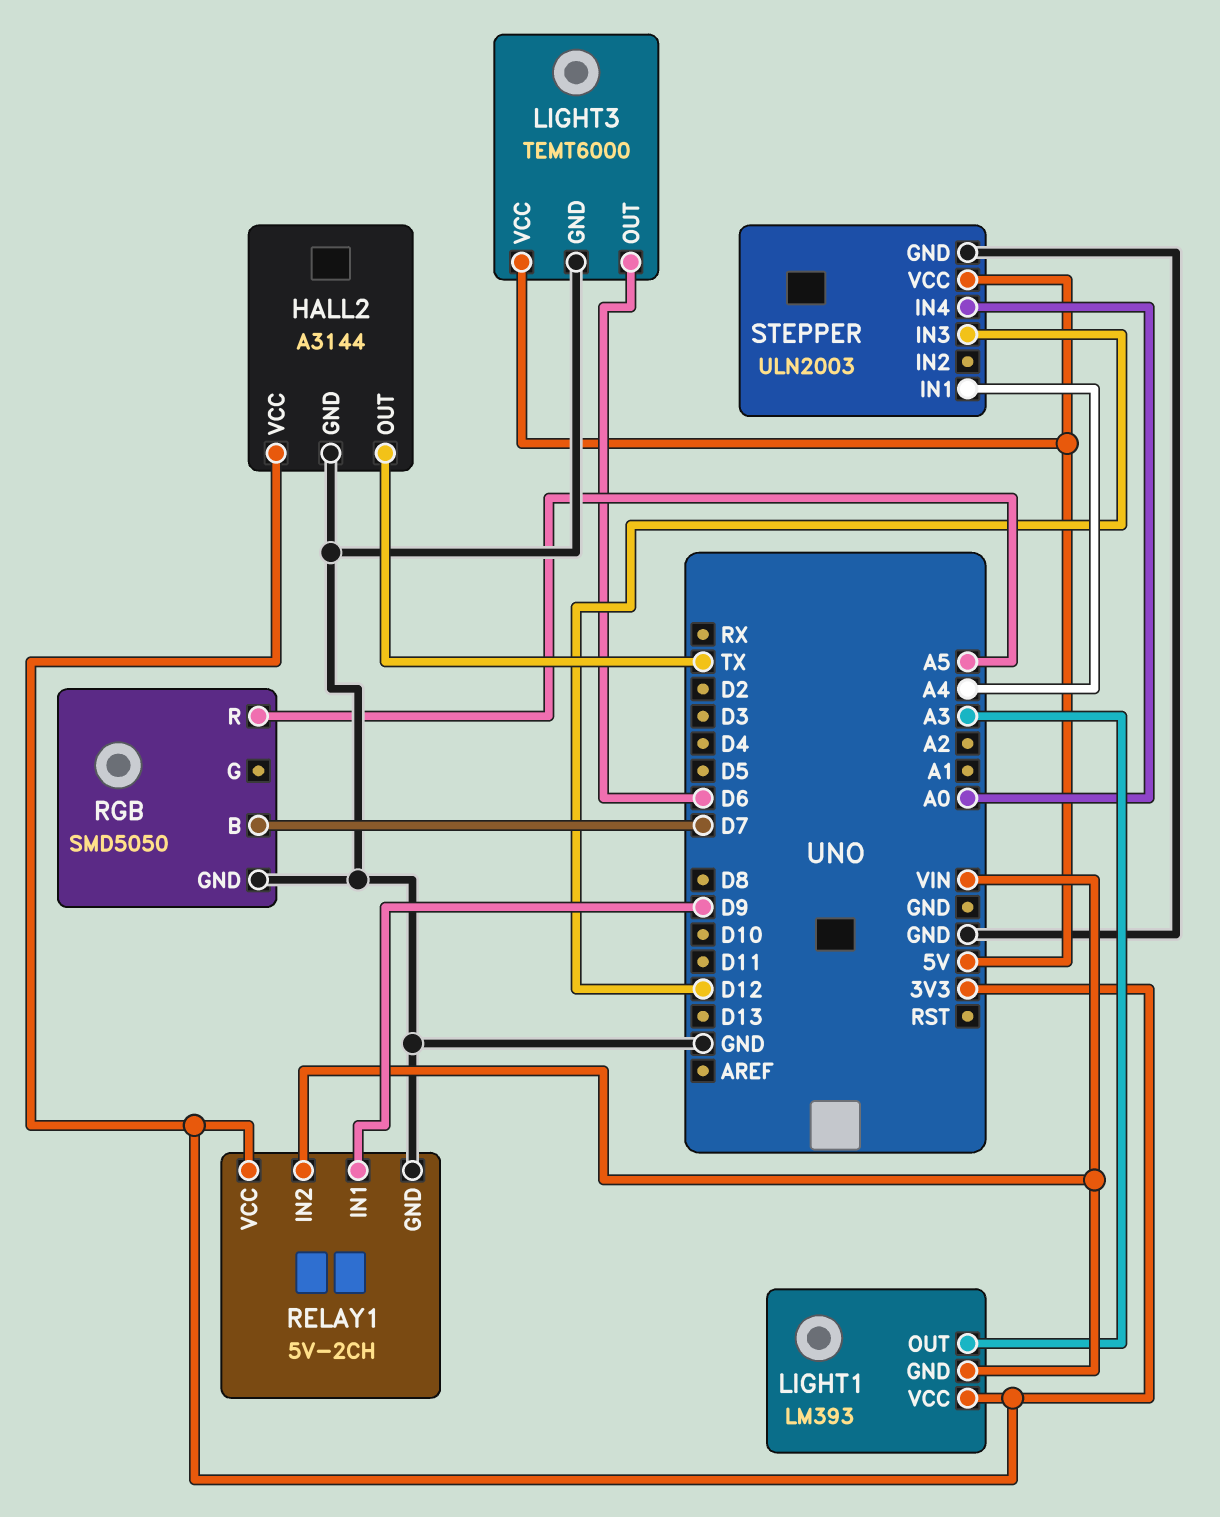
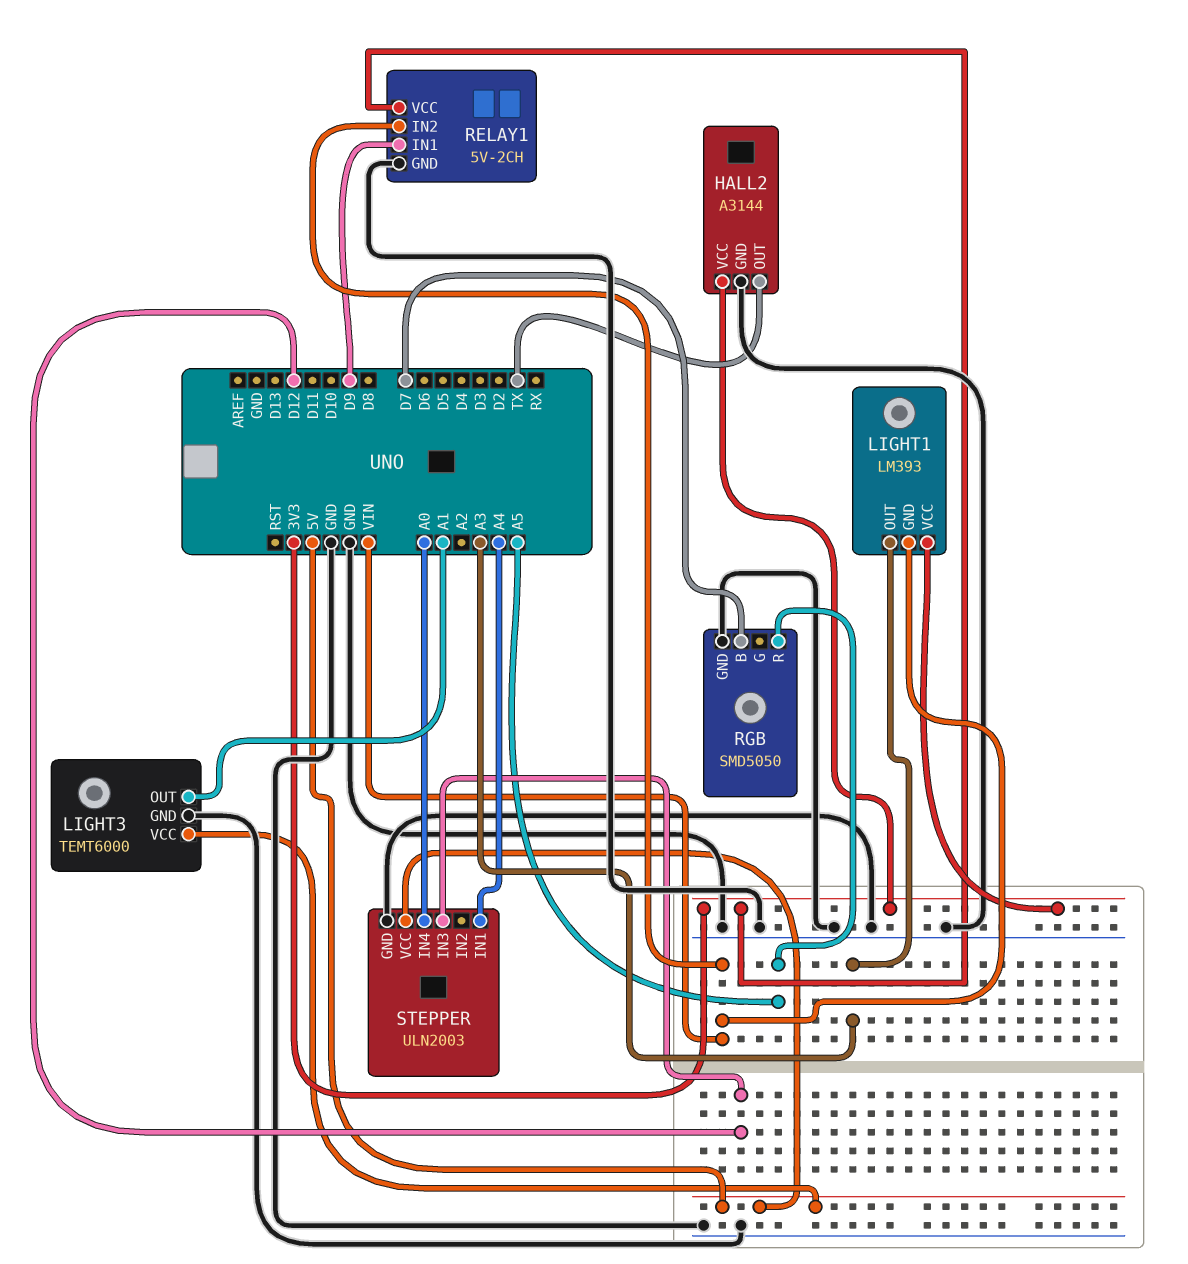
LIGHT3 pin OUT: D6 -> A1

